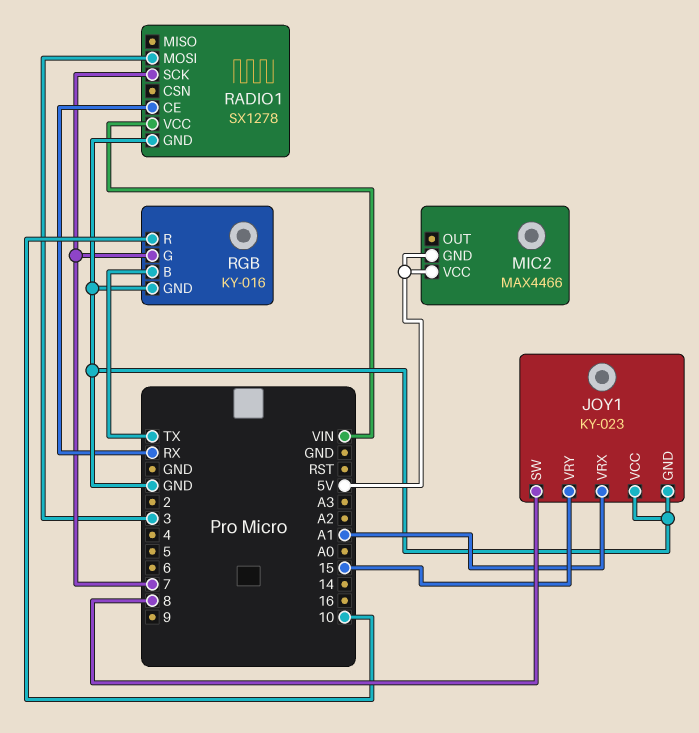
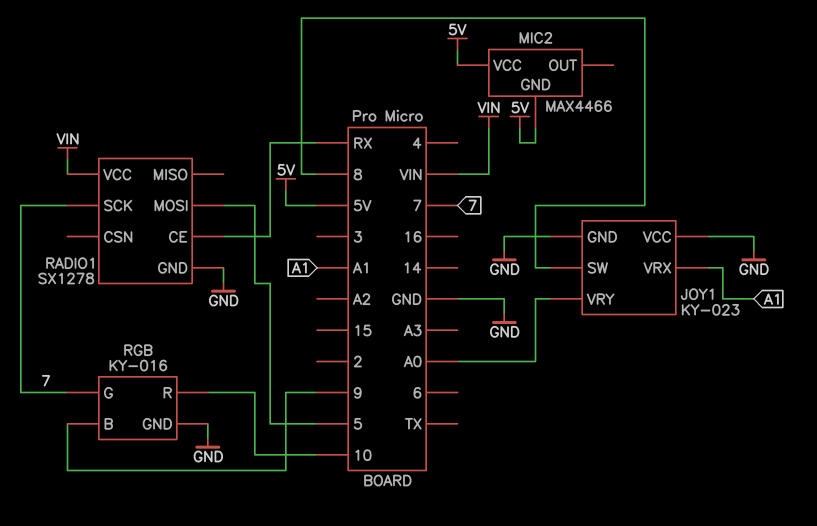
JOY1 pin VRY: 15 -> A0
RADIO1 pin MOSI: 3 -> 5
RGB pin B: TX -> 9

